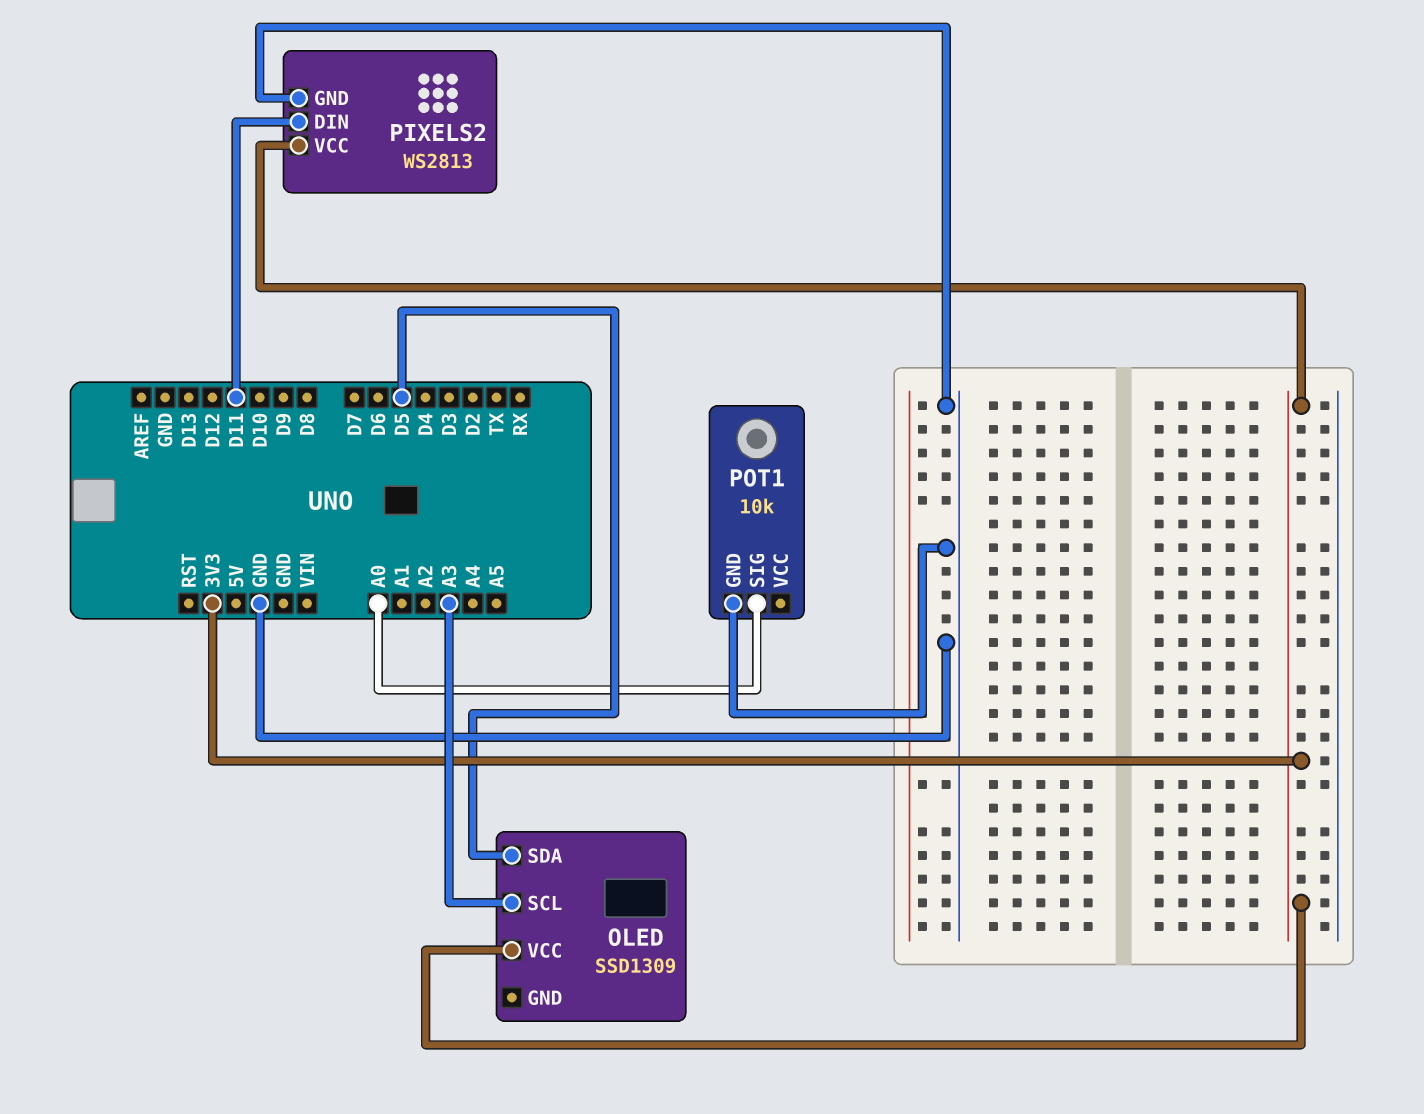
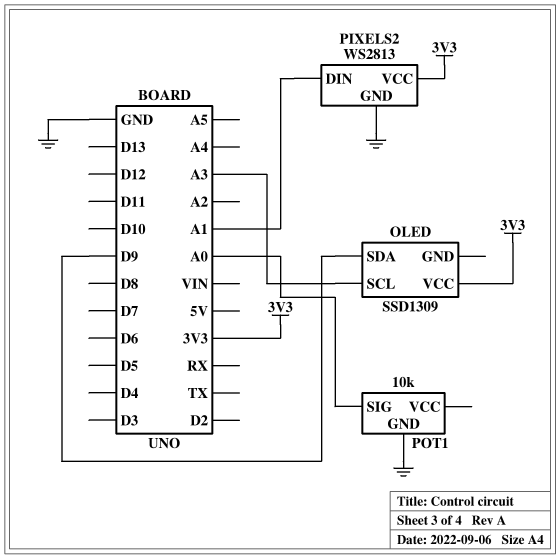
OLED pin SDA: D5 -> D9
PIXELS2 pin DIN: D11 -> A1

